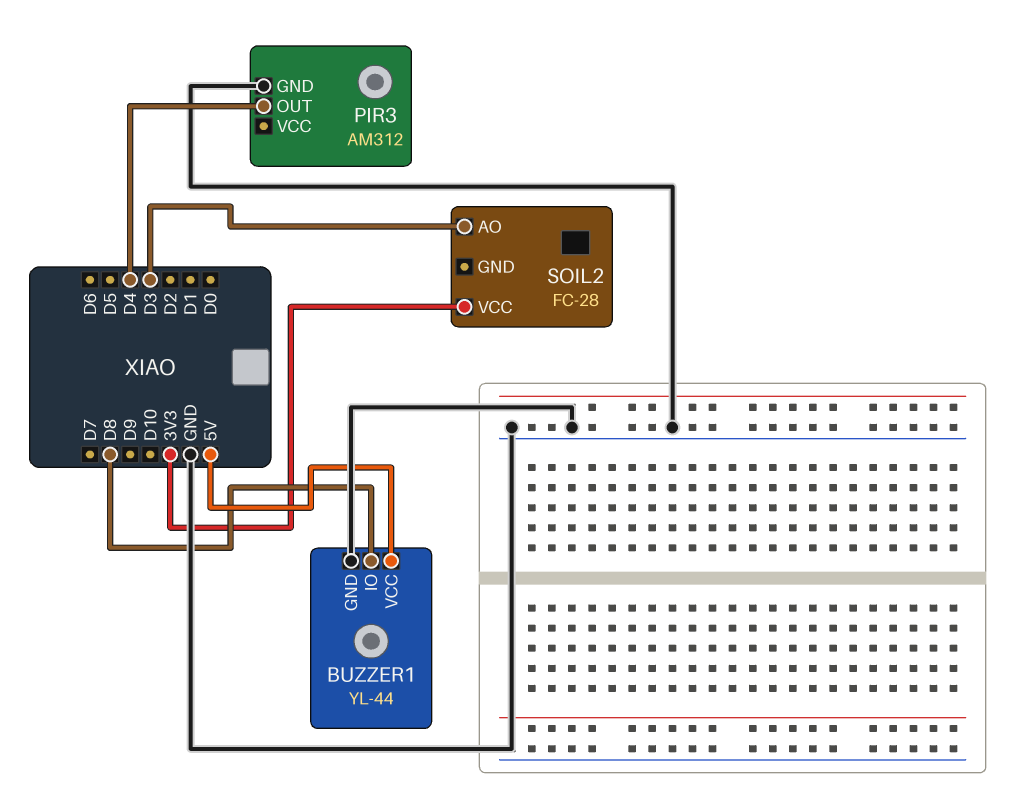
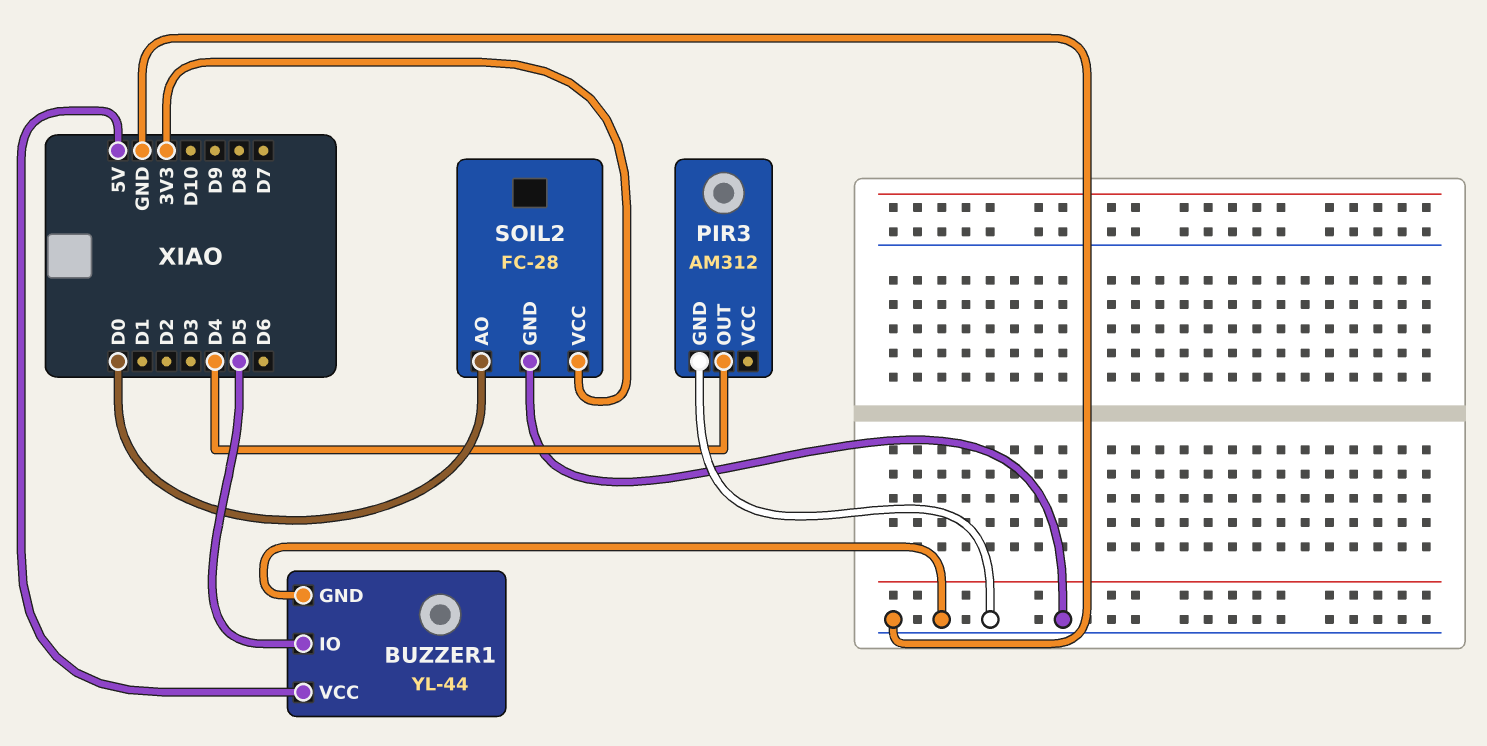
BUZZER1 pin IO: D8 -> D5
SOIL2 pin AO: D3 -> D0
SOIL2 pin GND: none -> GND

